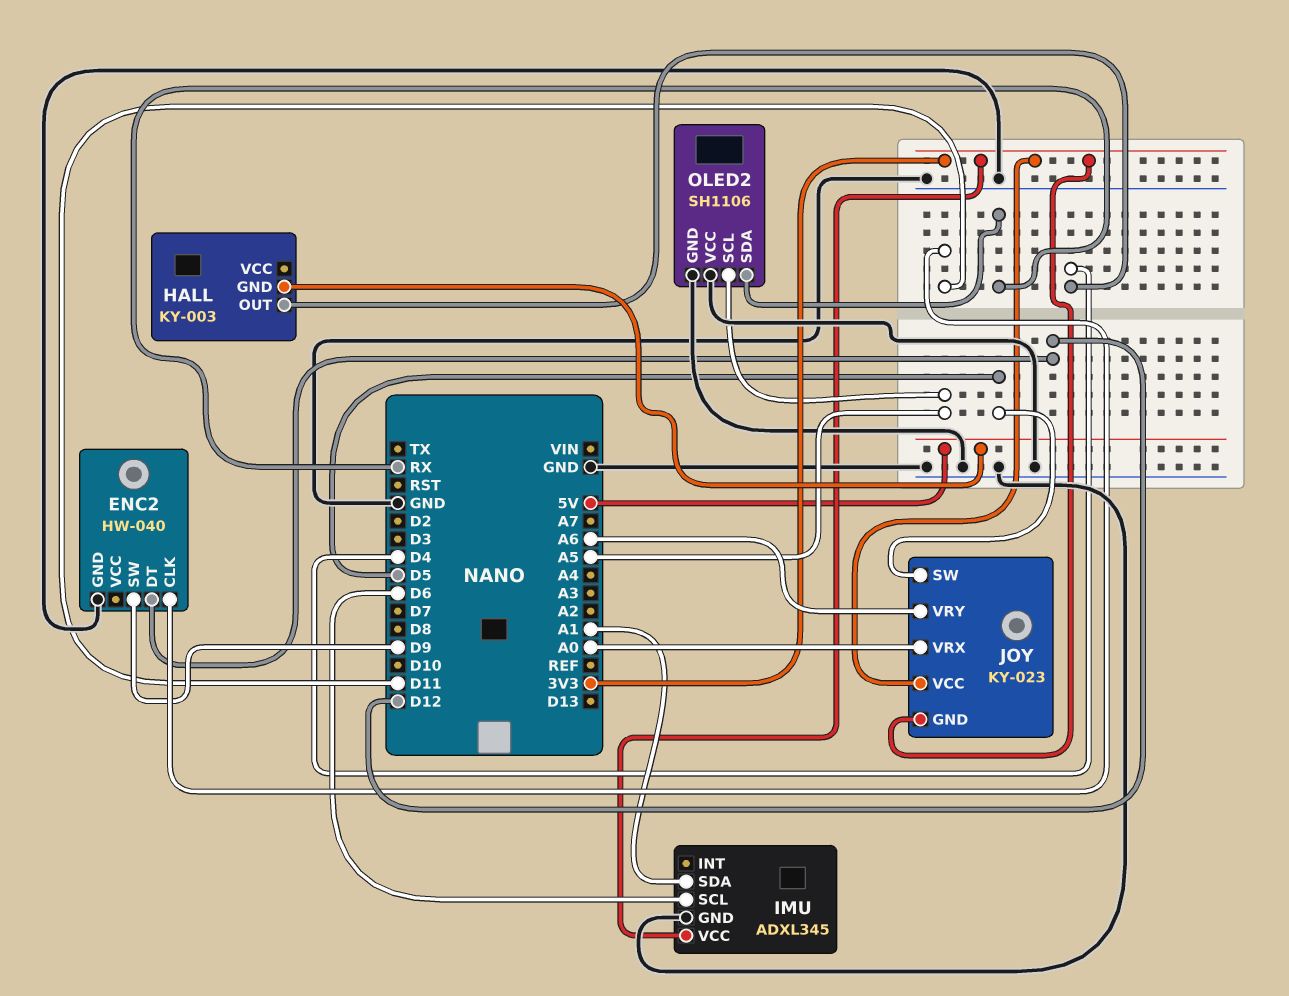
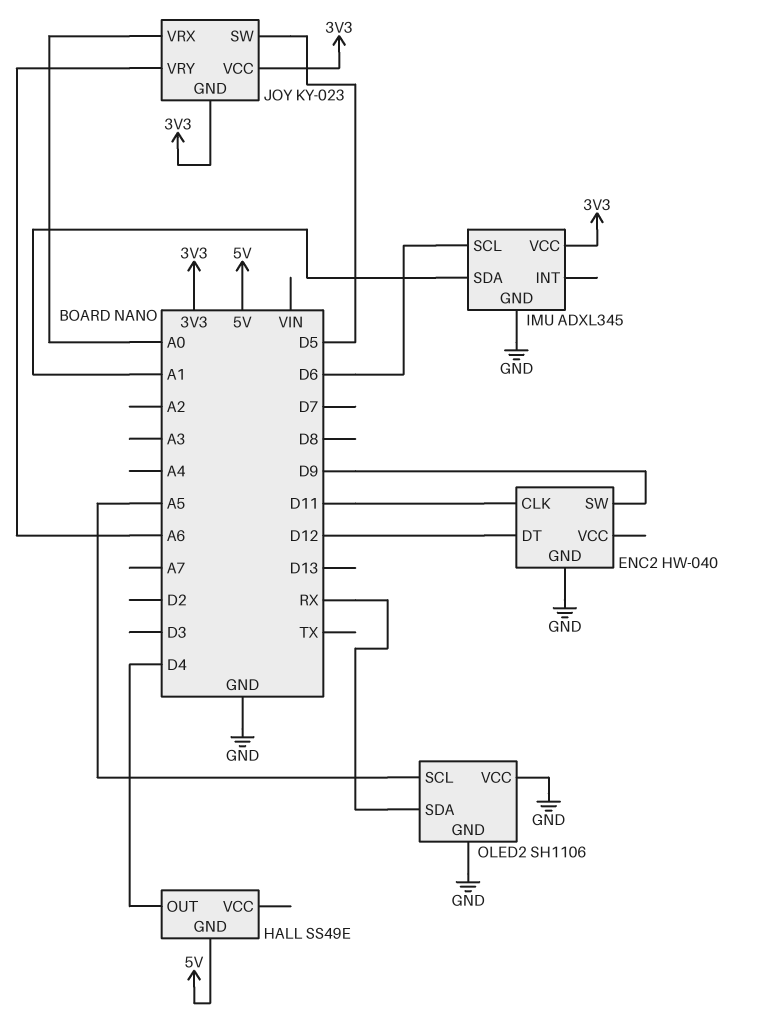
HALL: KY-003 -> SS49E

